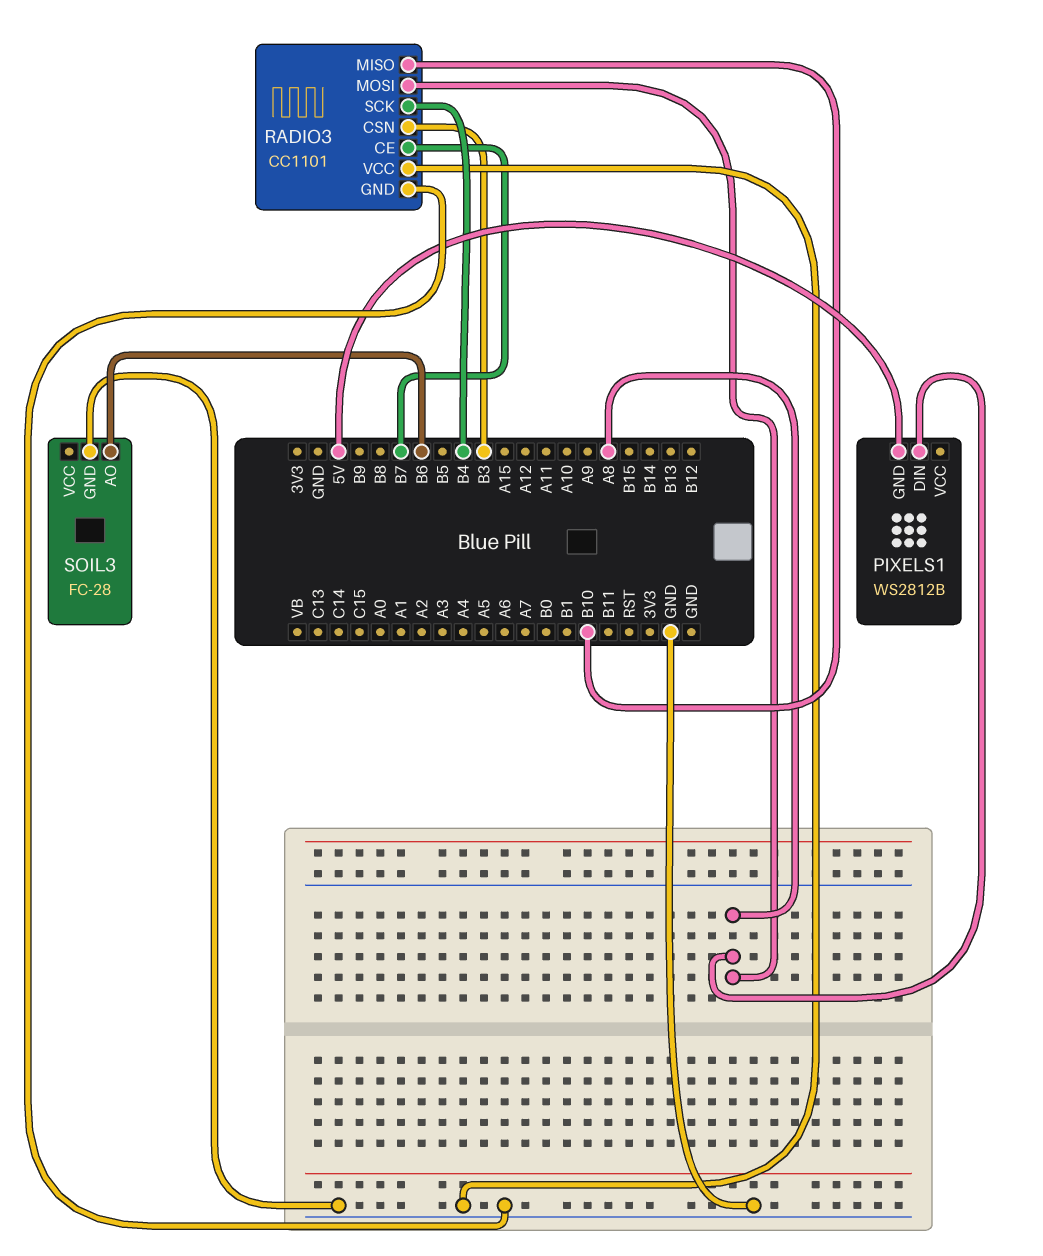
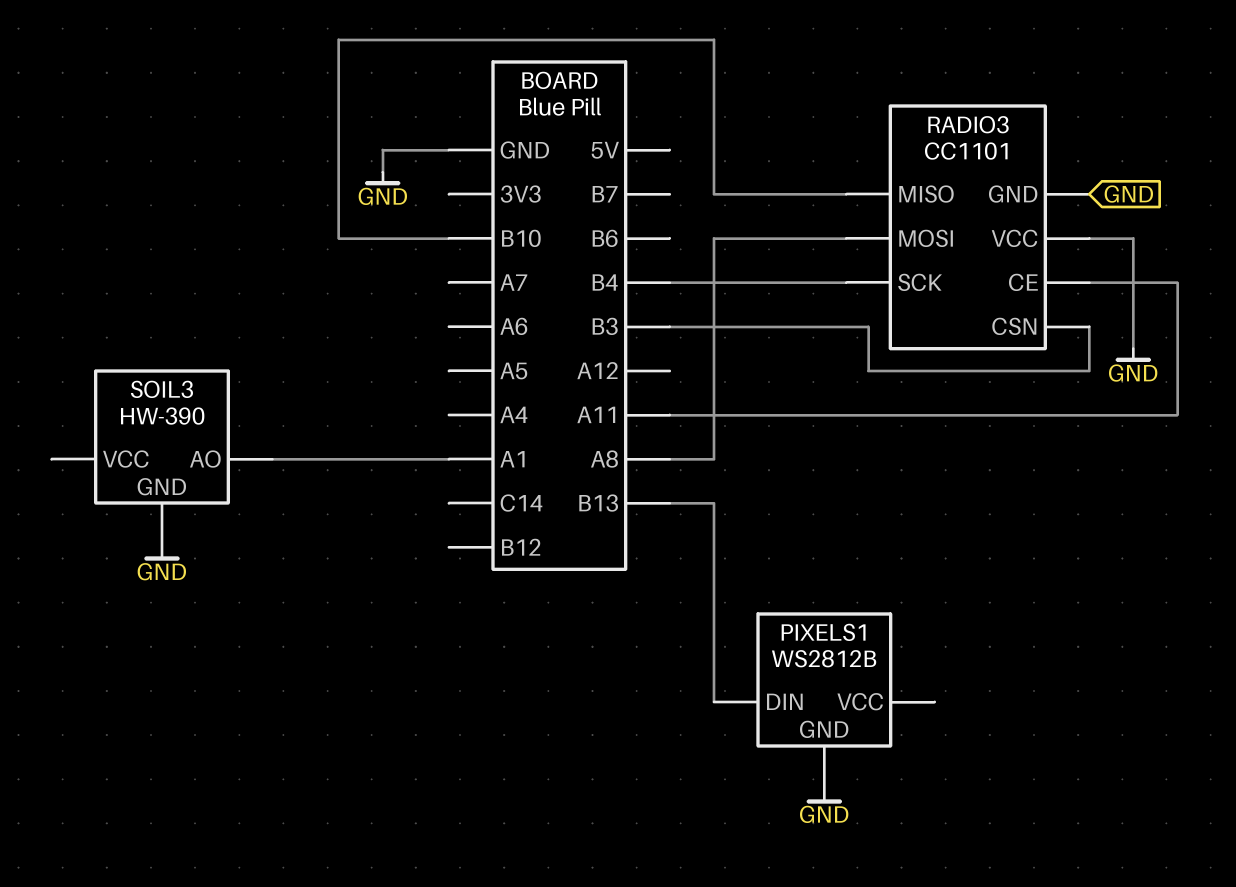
PIXELS1 pin DIN: A8 -> B13
PIXELS1 pin GND: 5V -> GND
RADIO3 pin CE: B7 -> A11
SOIL3: FC-28 -> HW-390
SOIL3 pin AO: B6 -> A1

